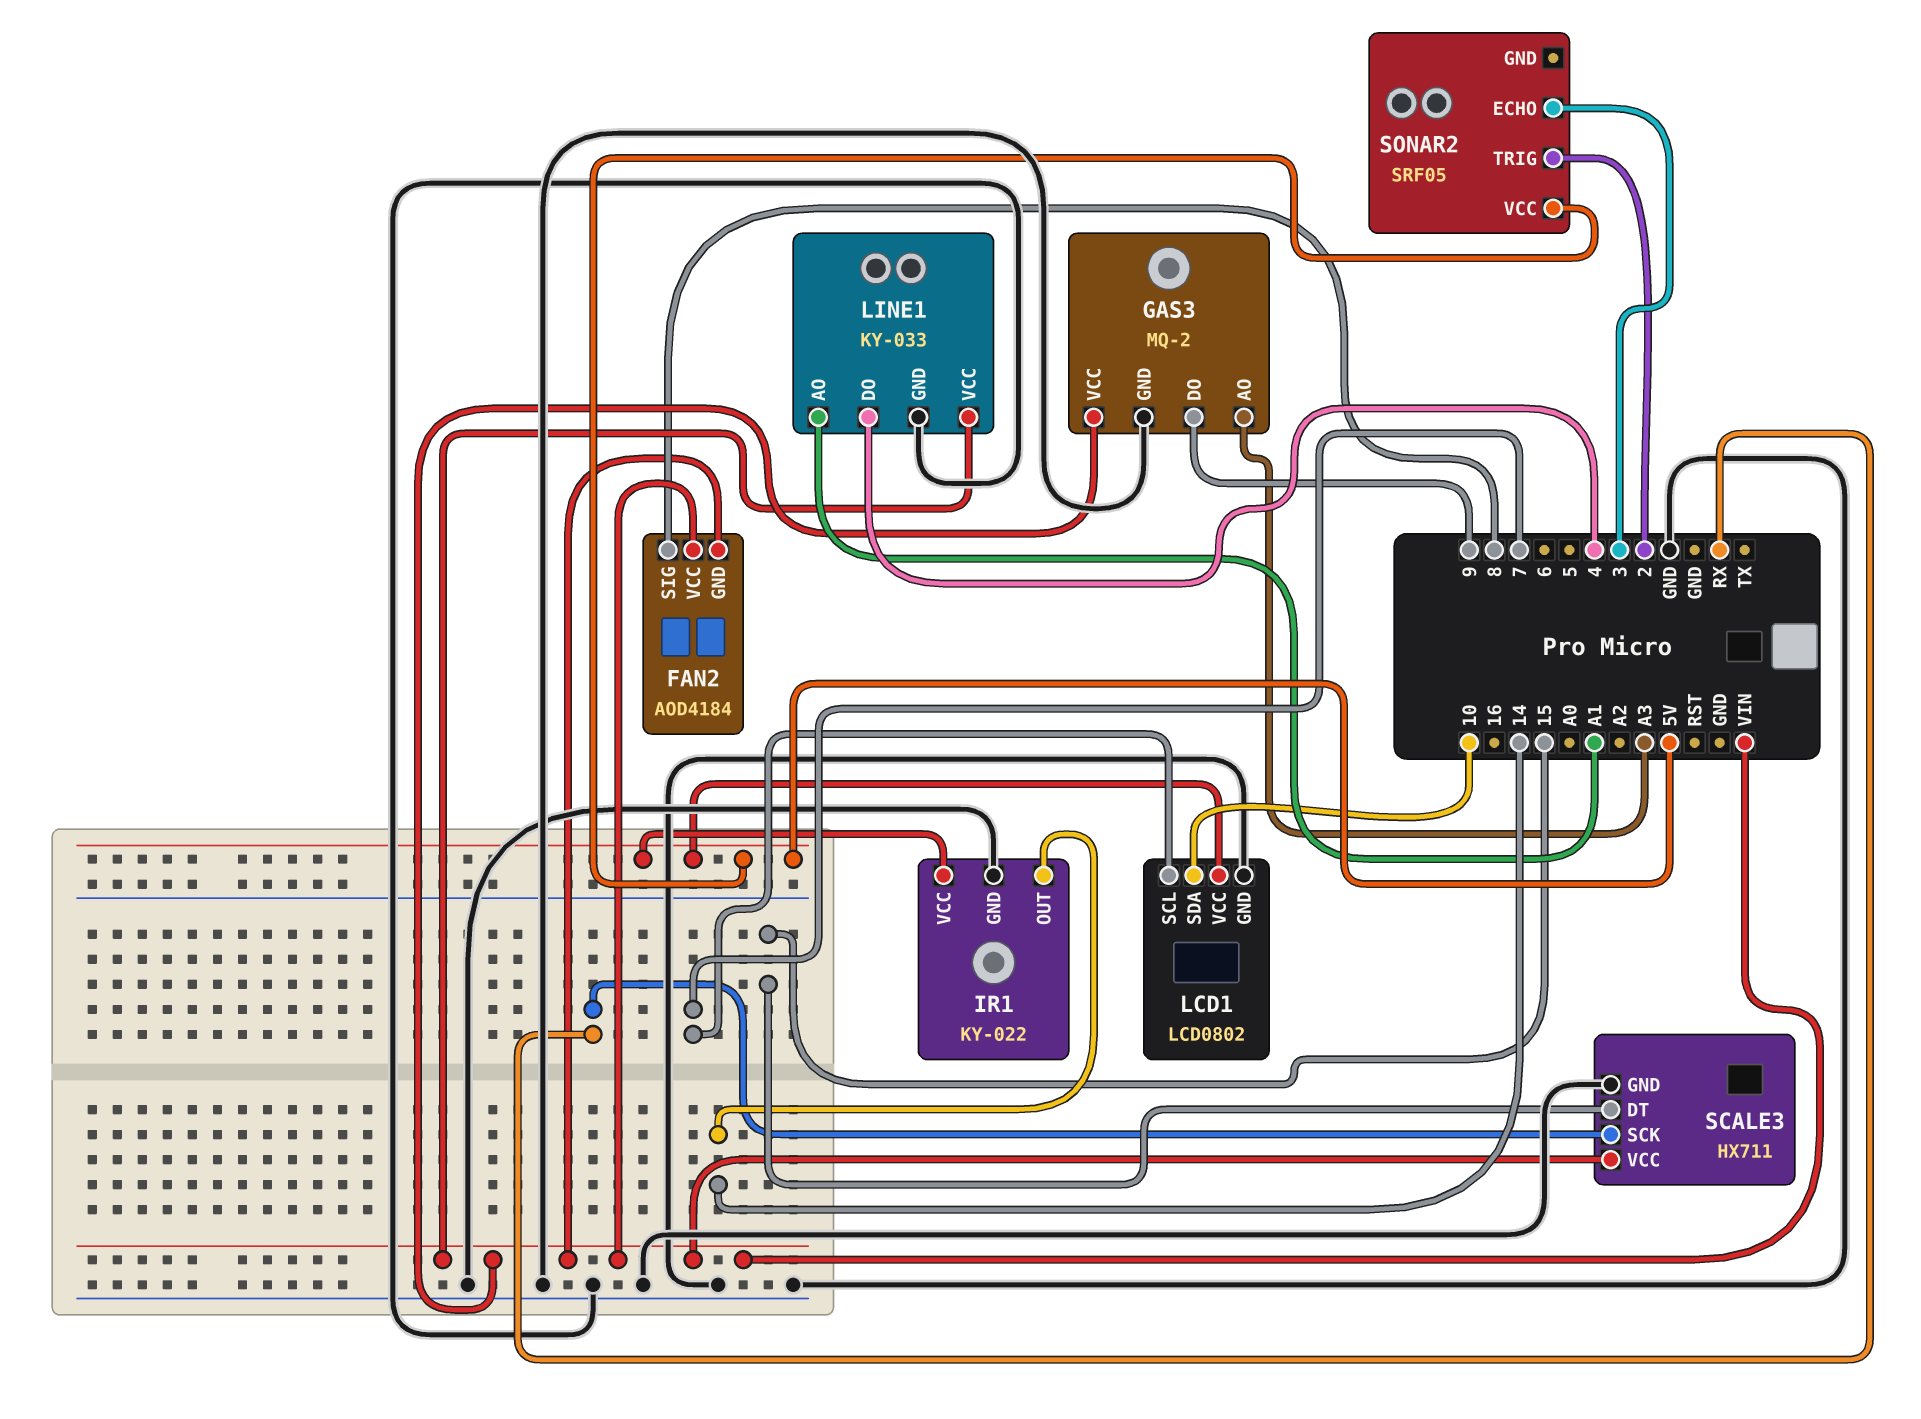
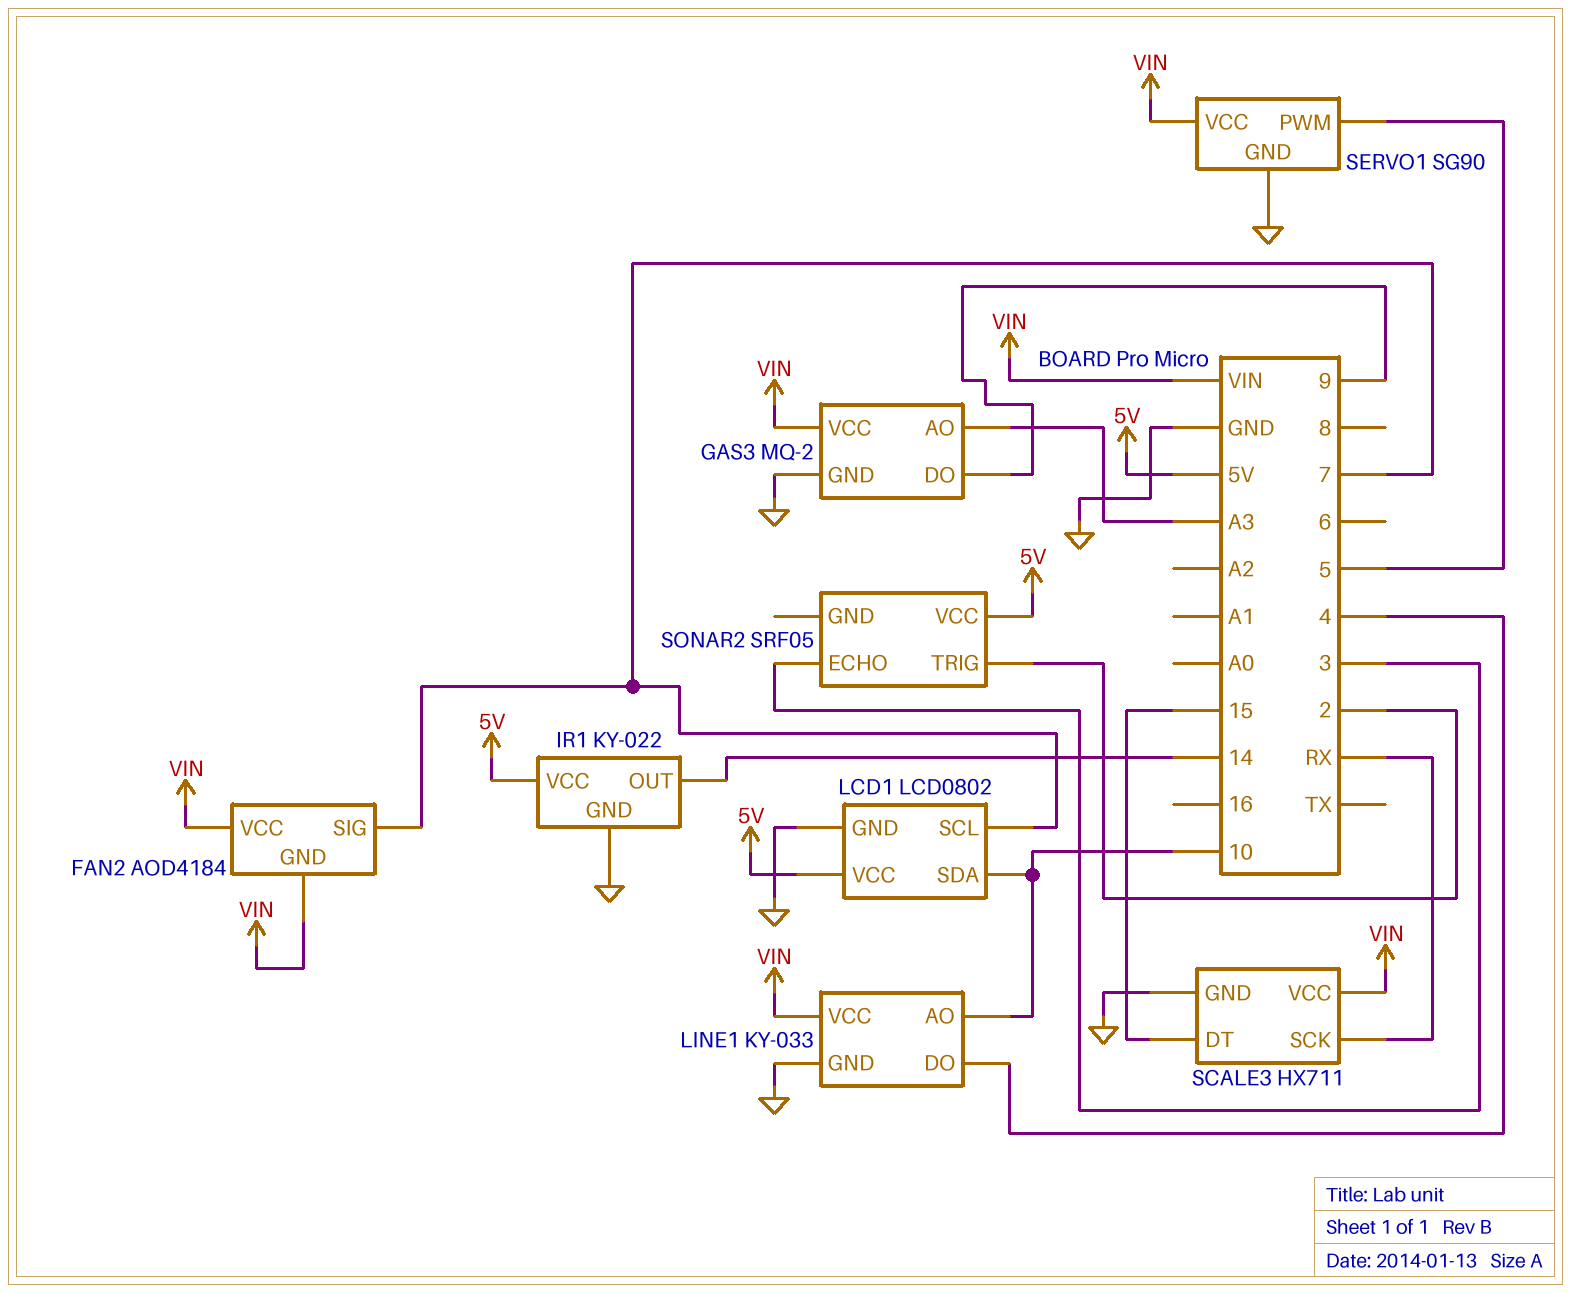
FAN2 pin SIG: 8 -> 7
LINE1 pin AO: A1 -> 10
SERVO1: none -> SG90
SERVO1 pin GND: none -> GND
SERVO1 pin PWM: none -> 5
SERVO1 pin VCC: none -> VIN

